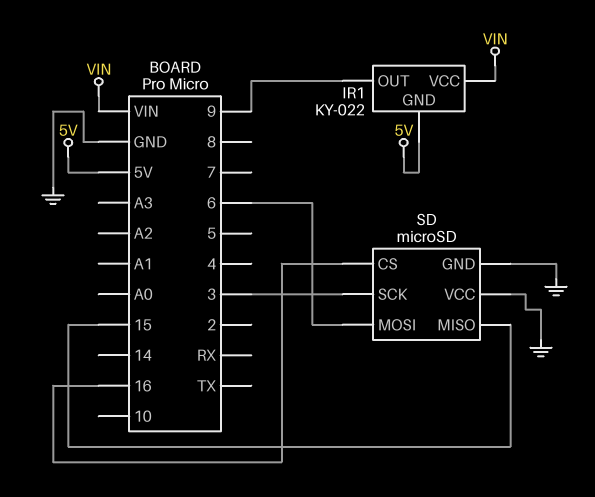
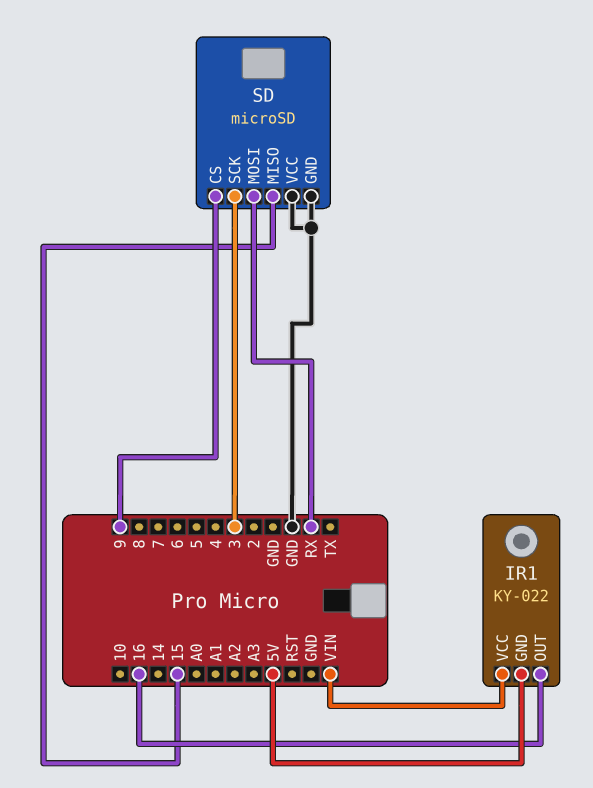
IR1 pin OUT: 9 -> 16
SD pin CS: 16 -> 9
SD pin MOSI: 6 -> RX

